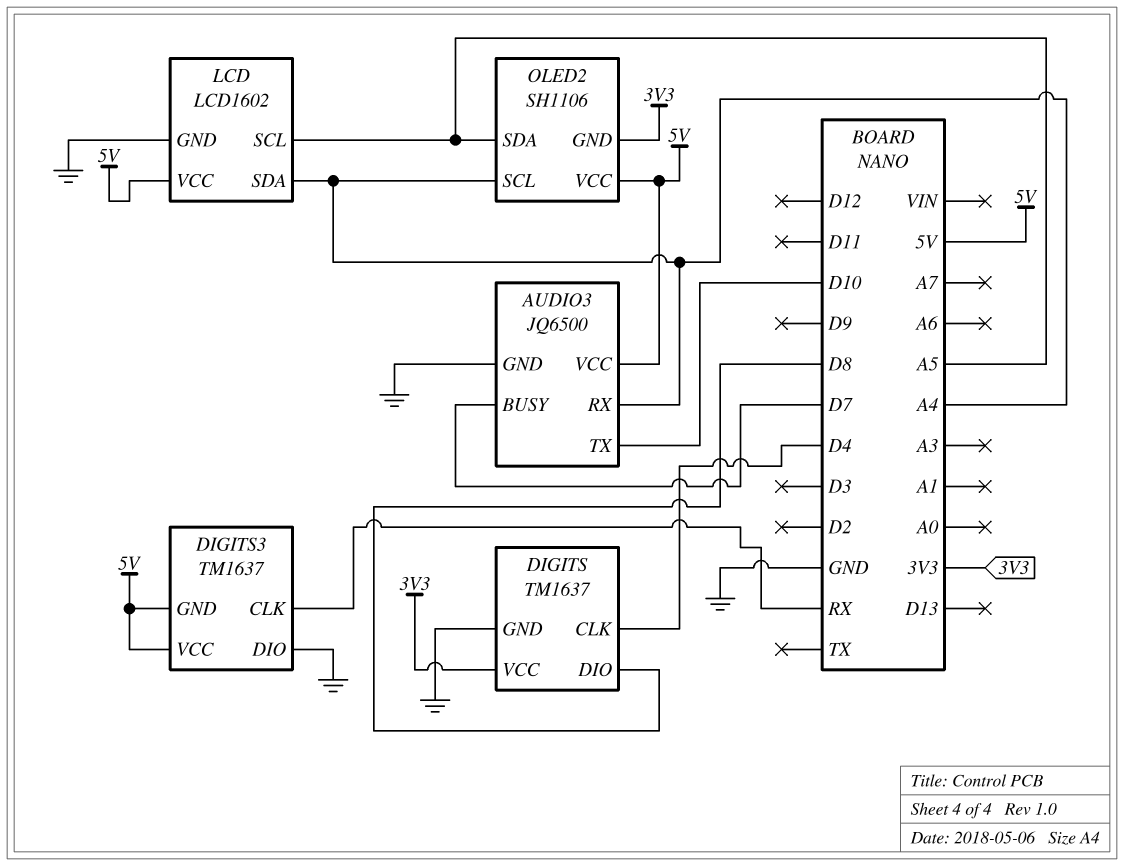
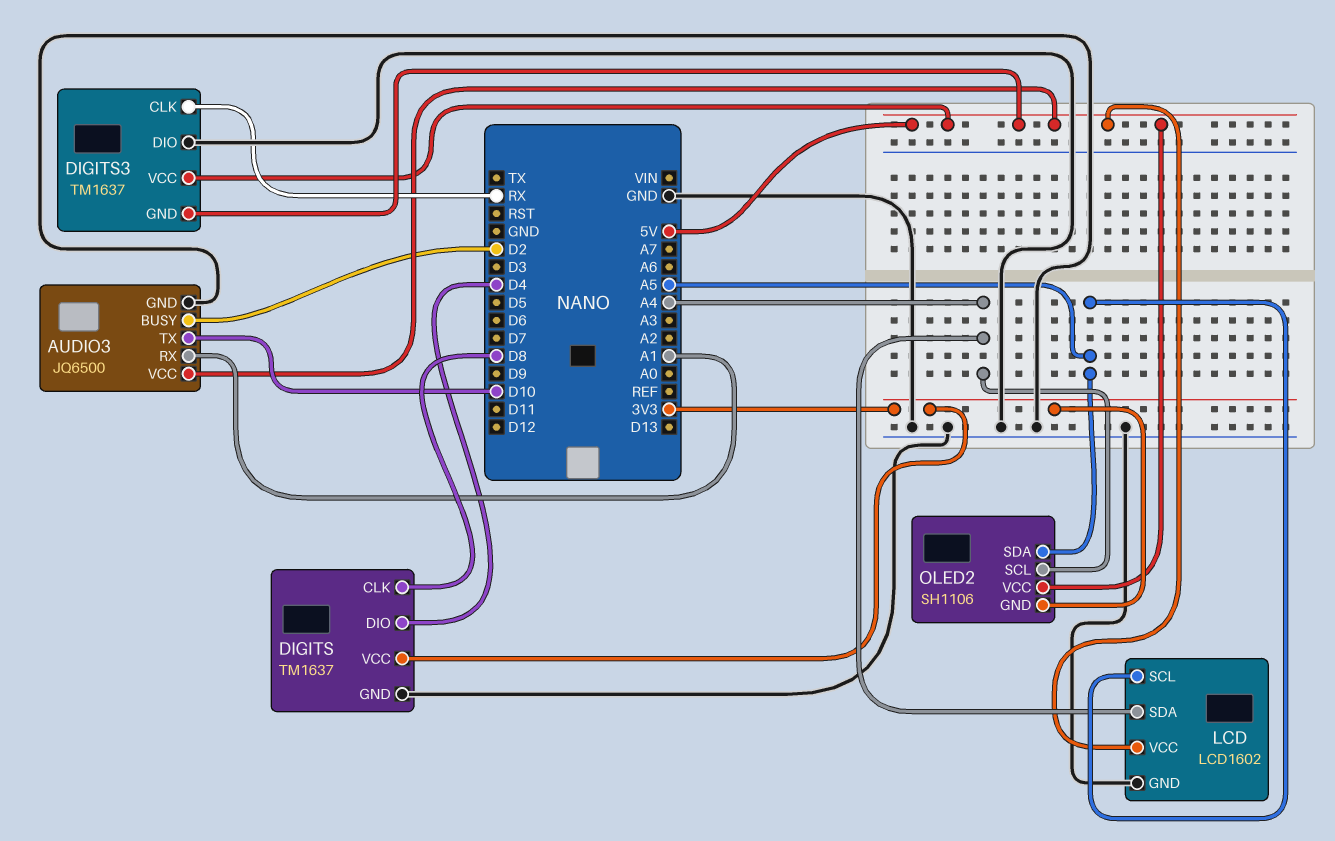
AUDIO3 pin BUSY: D7 -> D2
AUDIO3 pin RX: A4 -> A1
DIGITS pin CLK: D4 -> D8
DIGITS pin DIO: D8 -> D4

